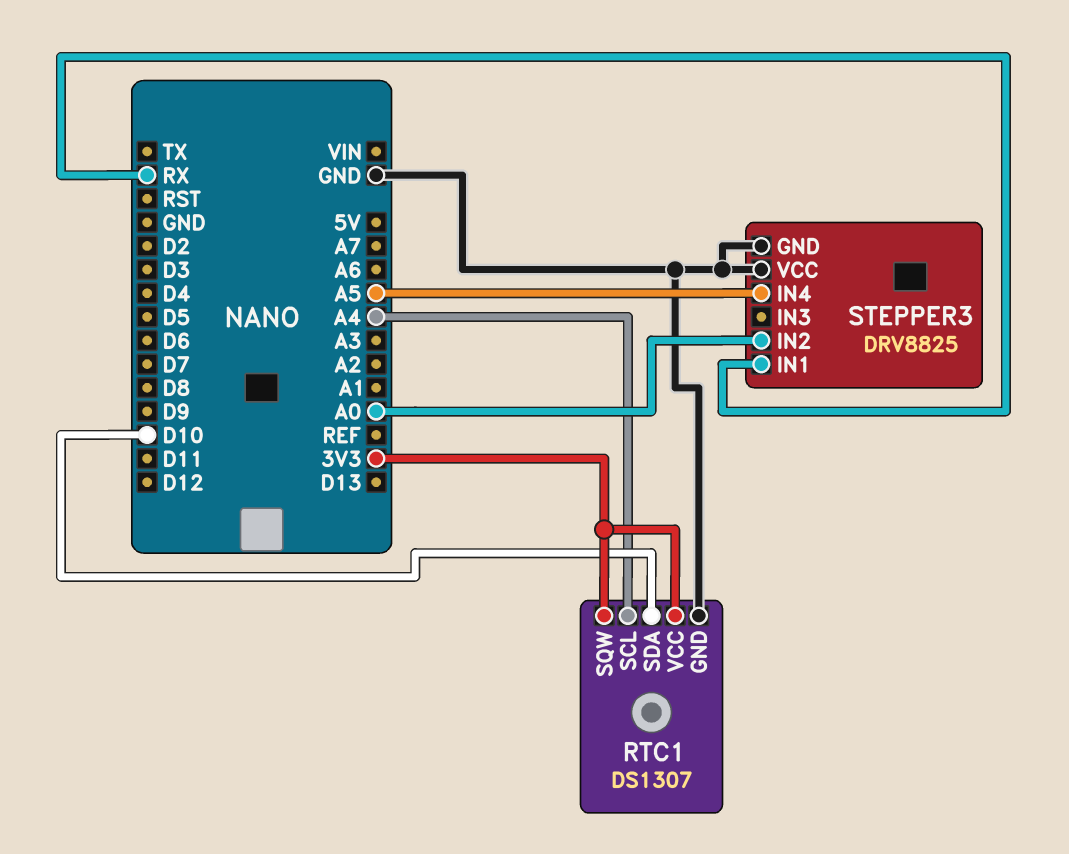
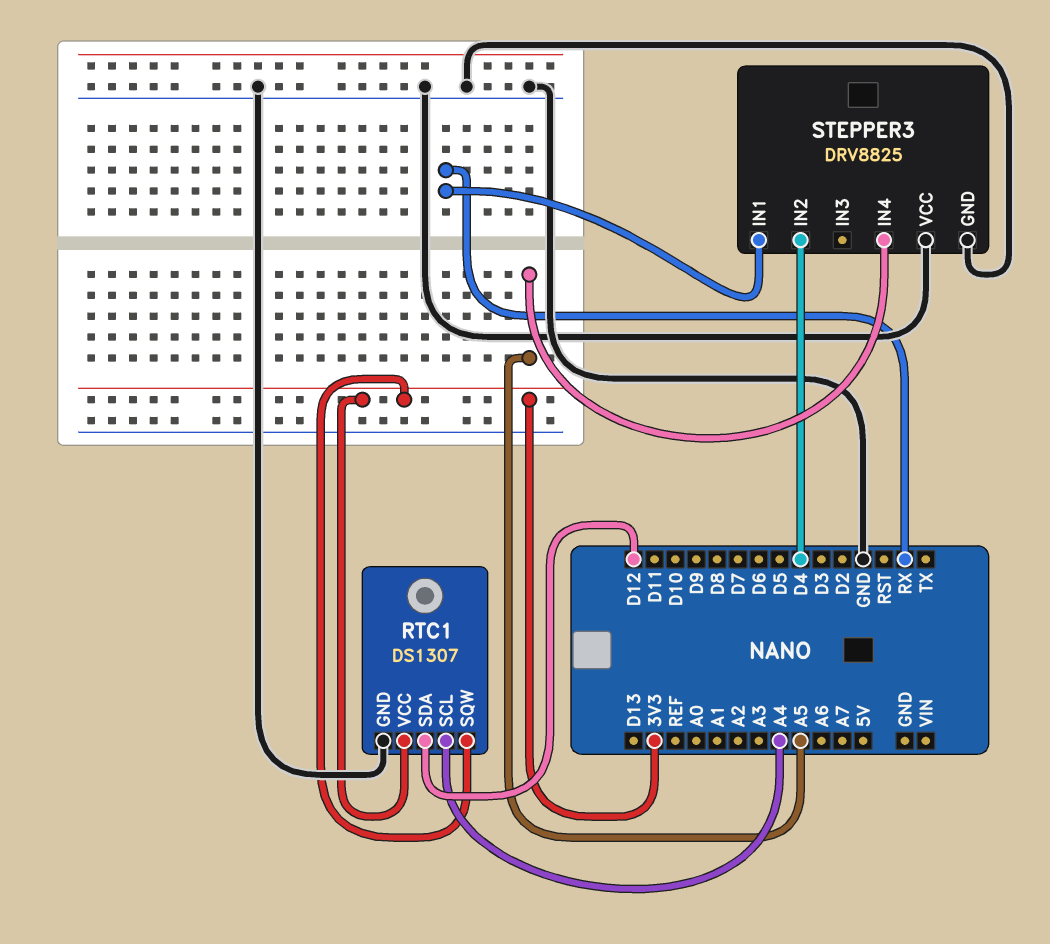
RTC1 pin SDA: D10 -> D12
STEPPER3 pin IN2: A0 -> D4

